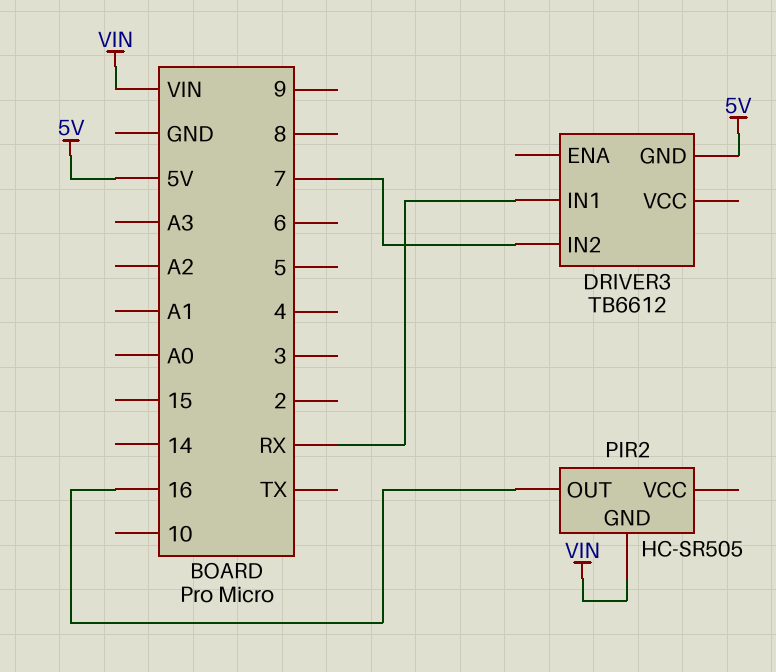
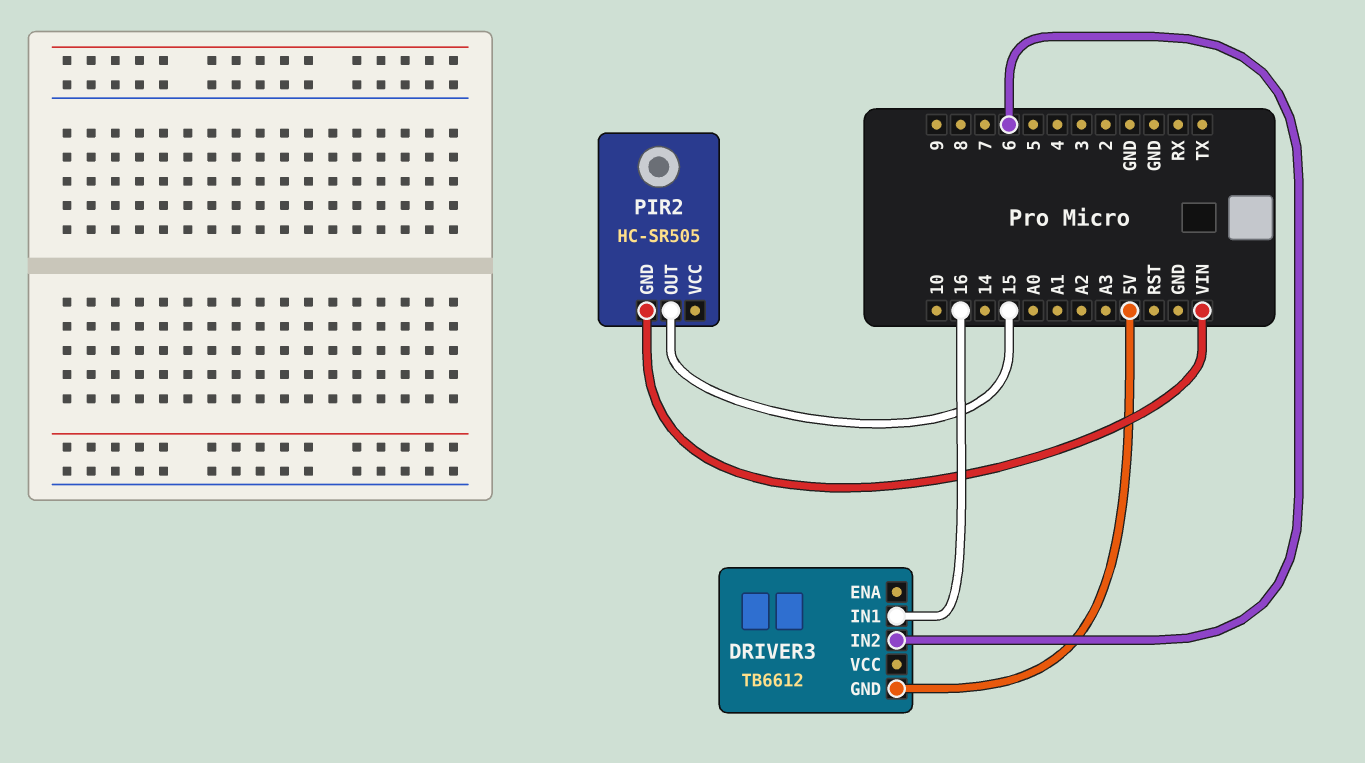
DRIVER3 pin IN1: RX -> 16
DRIVER3 pin IN2: 7 -> 6
PIR2 pin OUT: 16 -> 15

